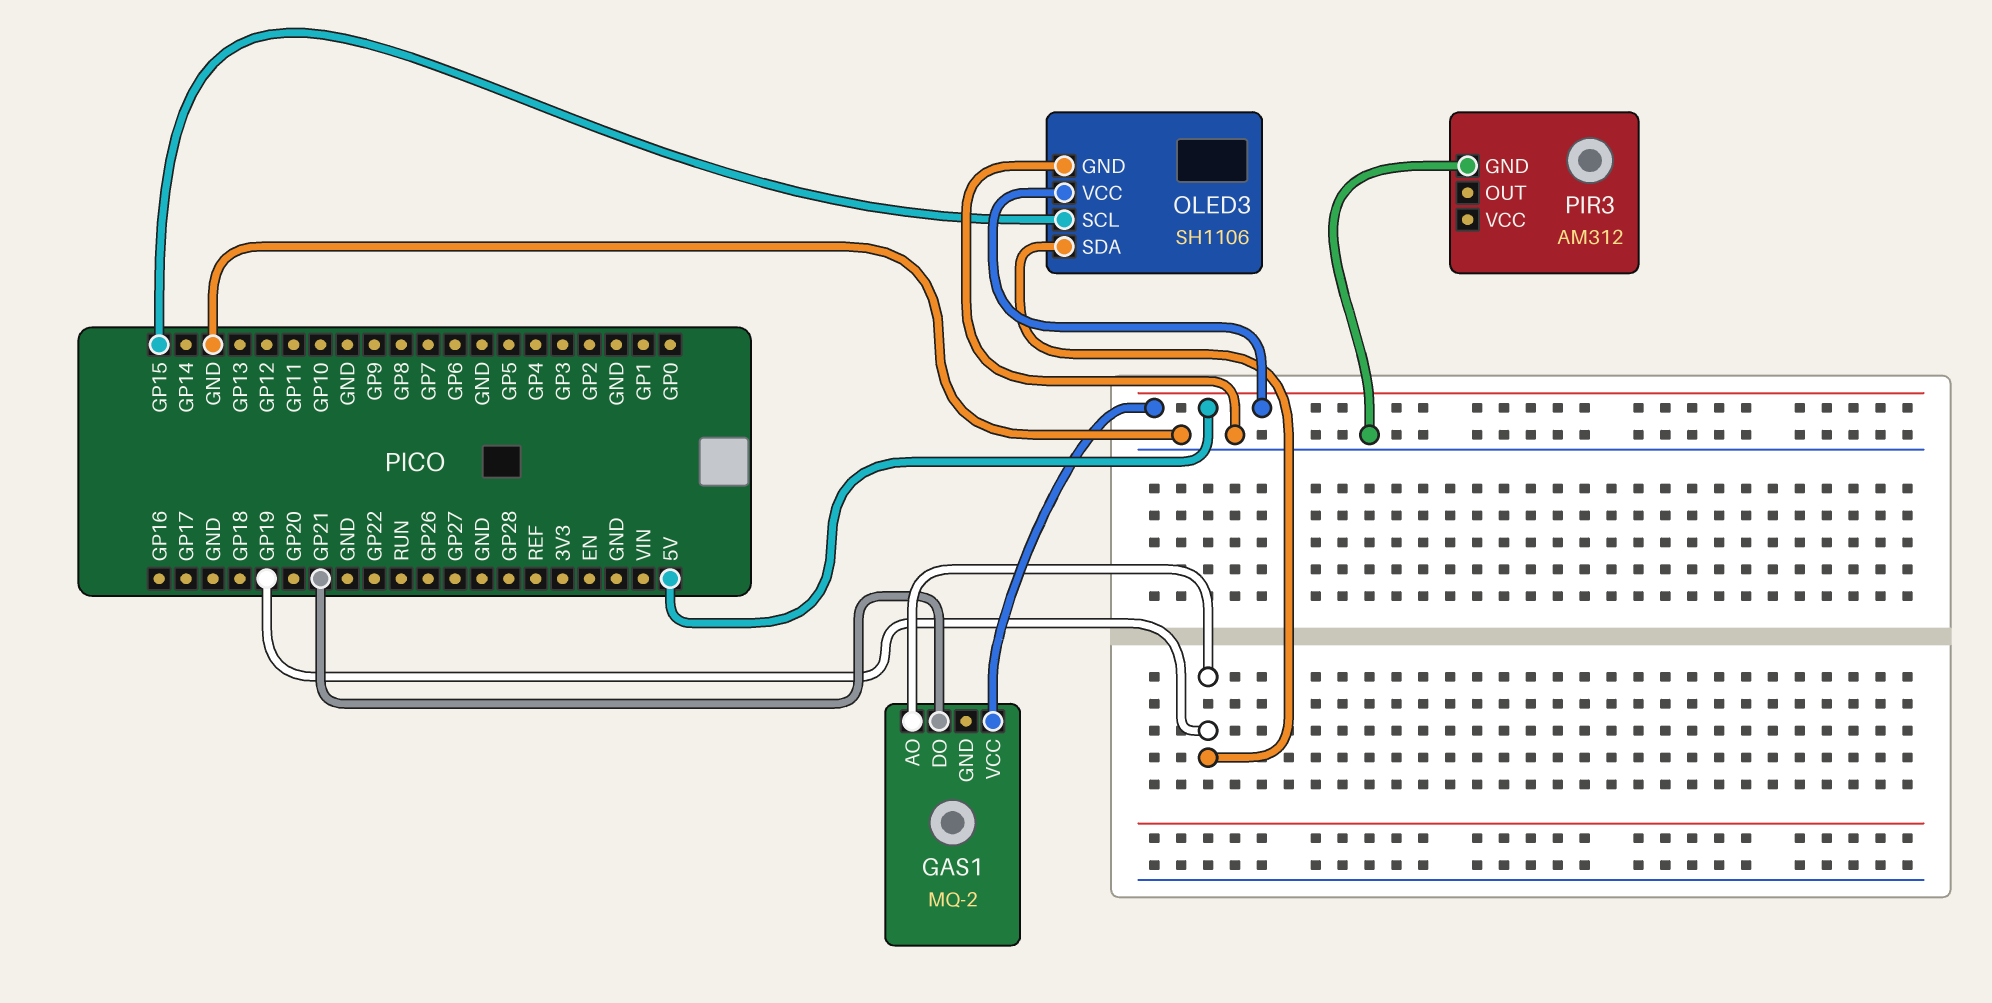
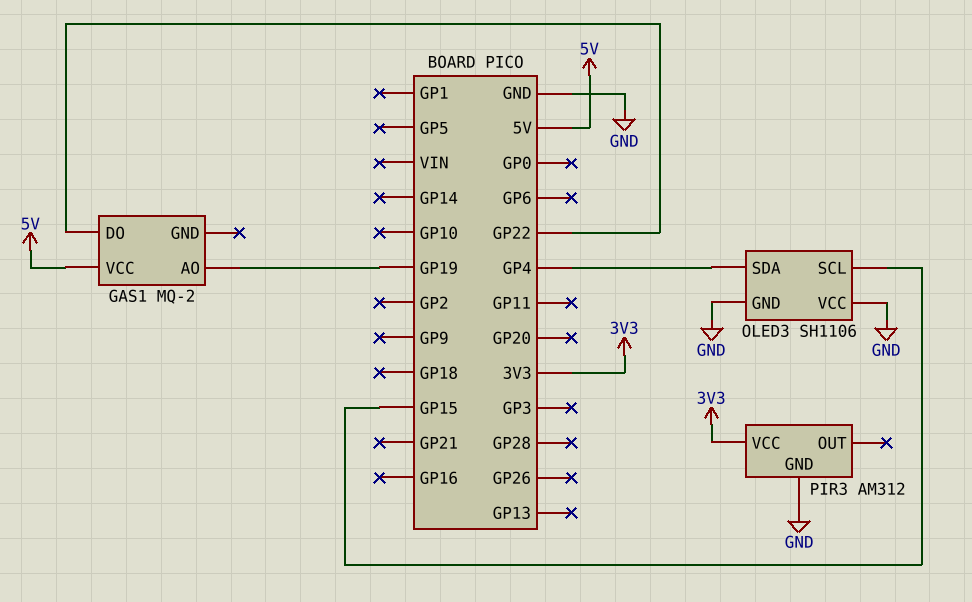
GAS1 pin DO: GP21 -> GP22
OLED3 pin SDA: GP19 -> GP4
OLED3 pin VCC: 5V -> GND
PIR3 pin VCC: none -> 3V3

